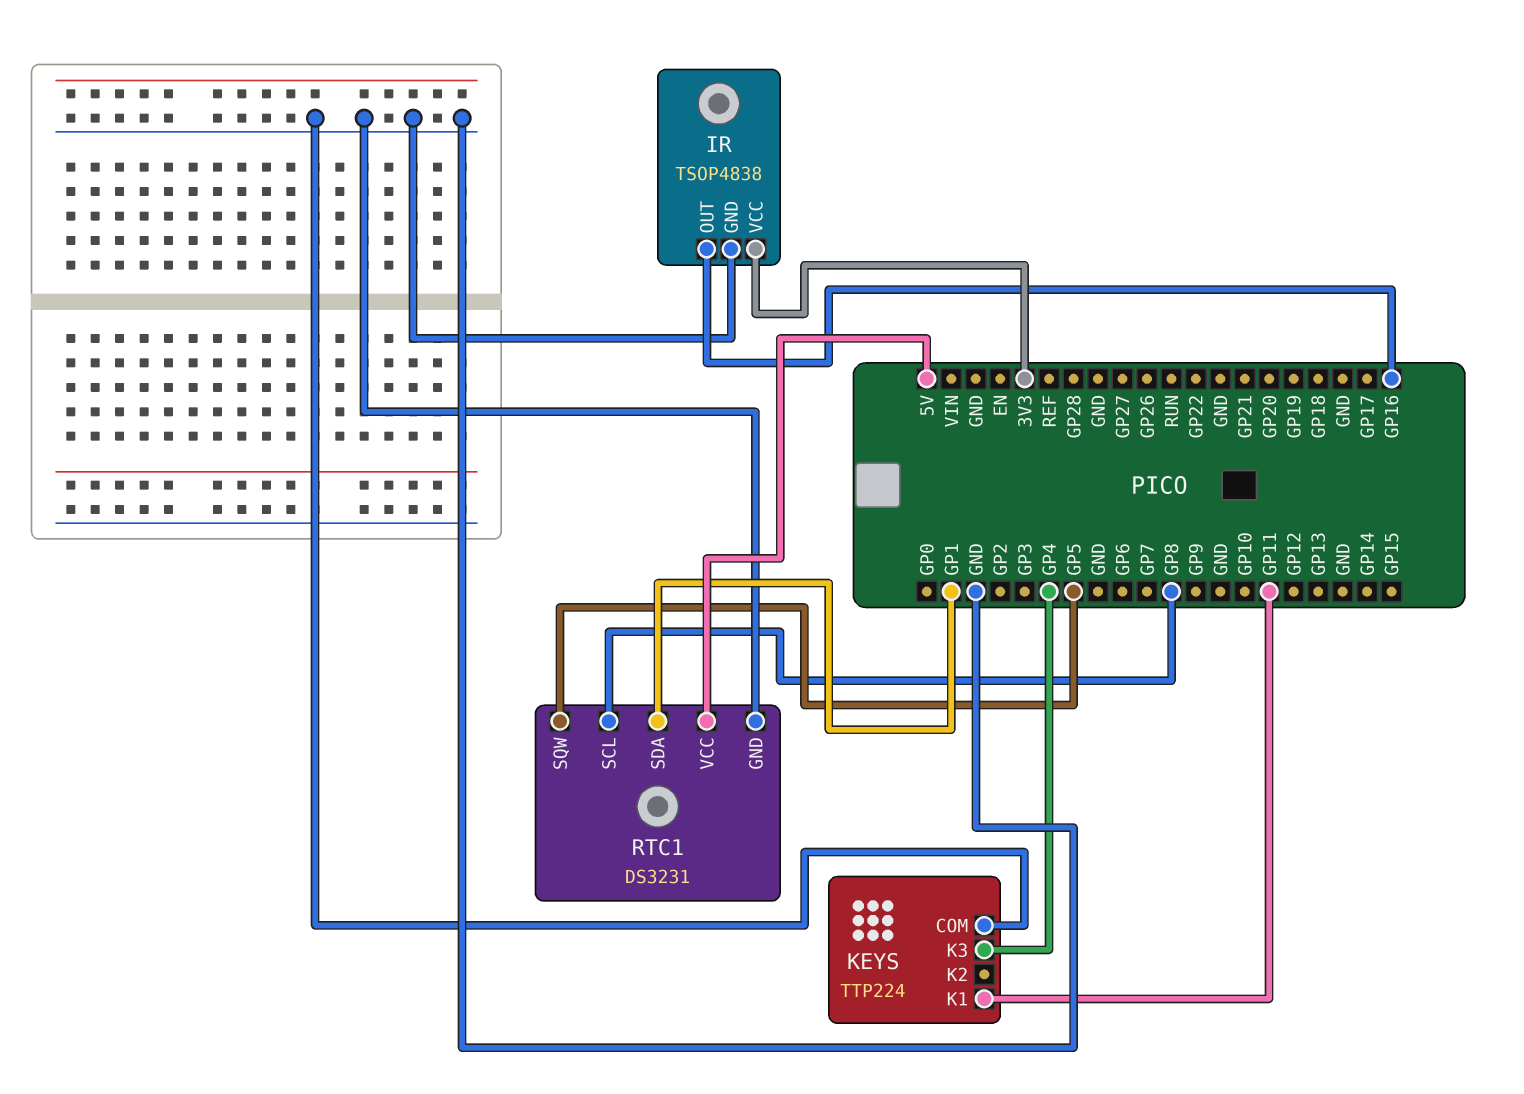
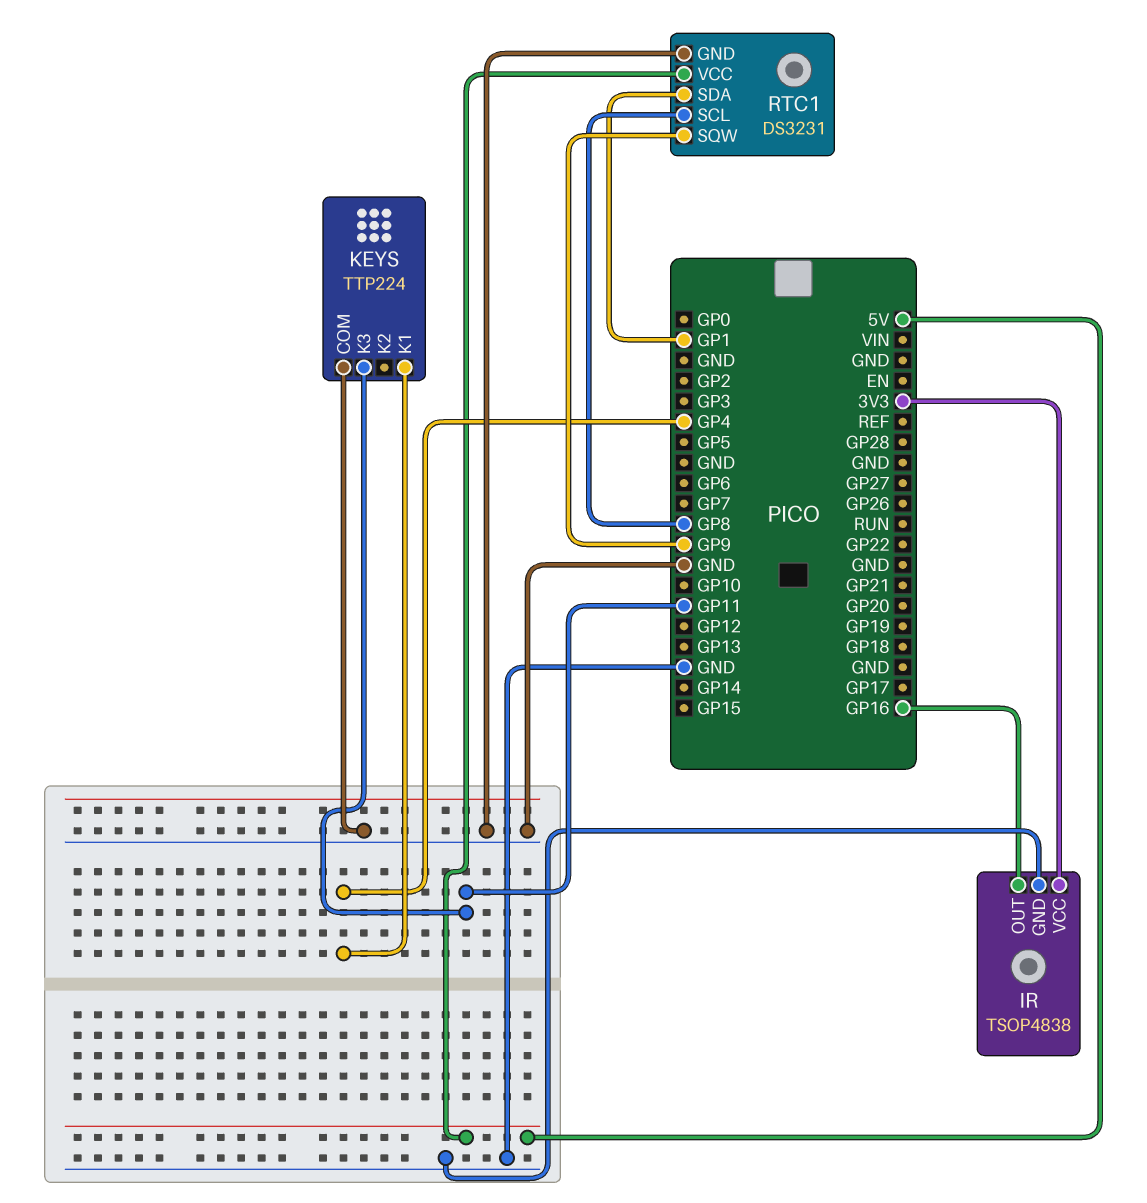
KEYS pin K1: GP11 -> GP4
KEYS pin K3: GP4 -> GP11
RTC1 pin SQW: GP5 -> GP9

